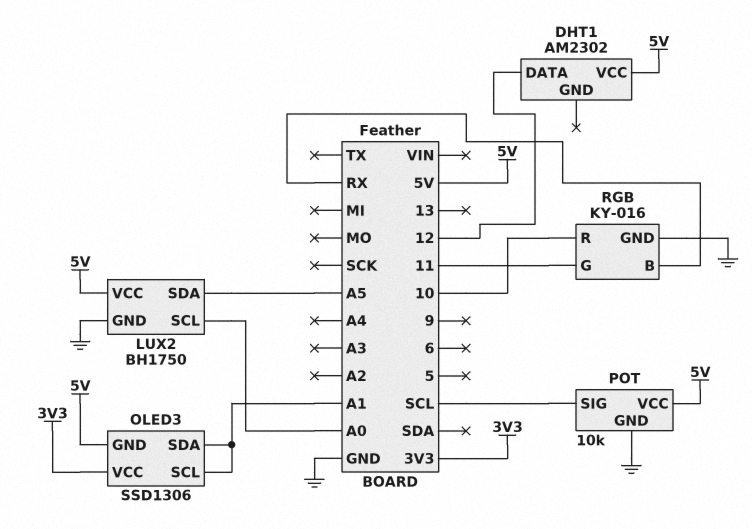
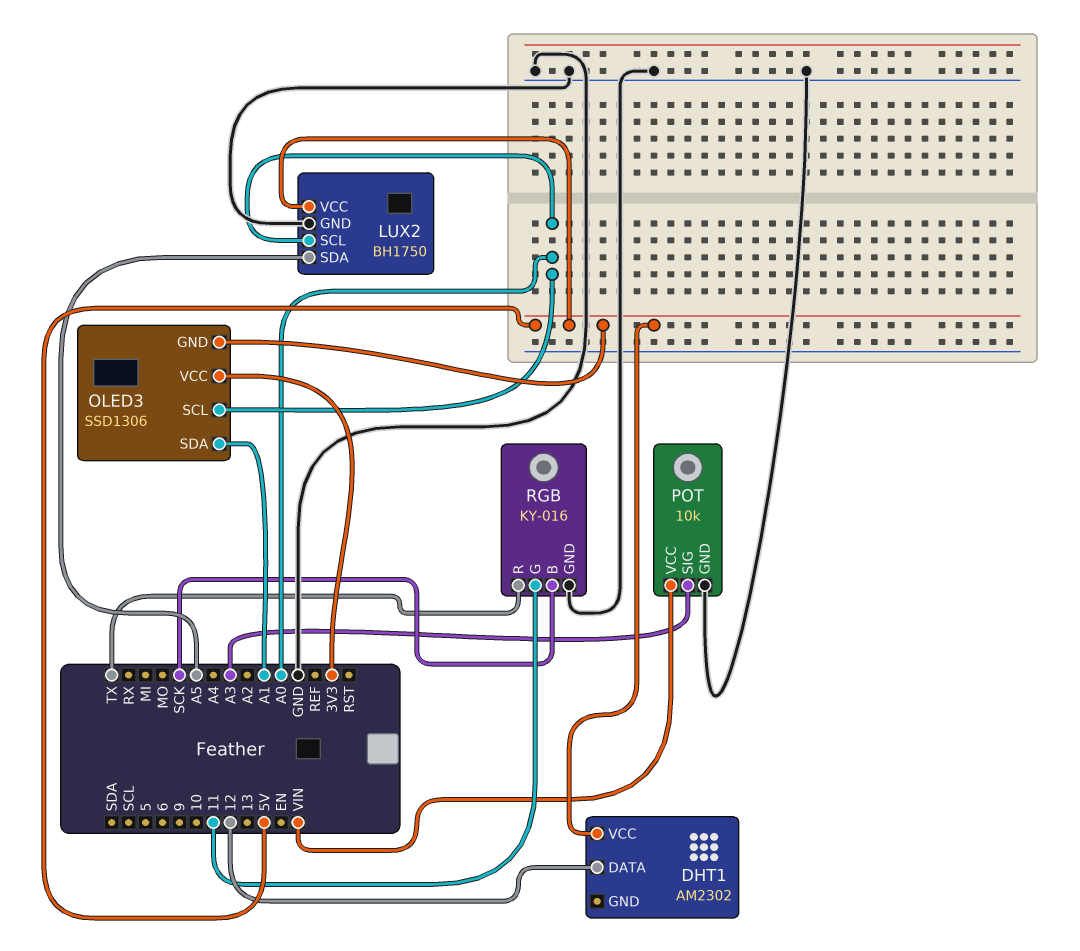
OLED3 pin SCL: A1 -> A0
POT pin SIG: SCL -> A3
POT pin VCC: 5V -> VIN
RGB pin B: RX -> SCK
RGB pin R: 10 -> TX

